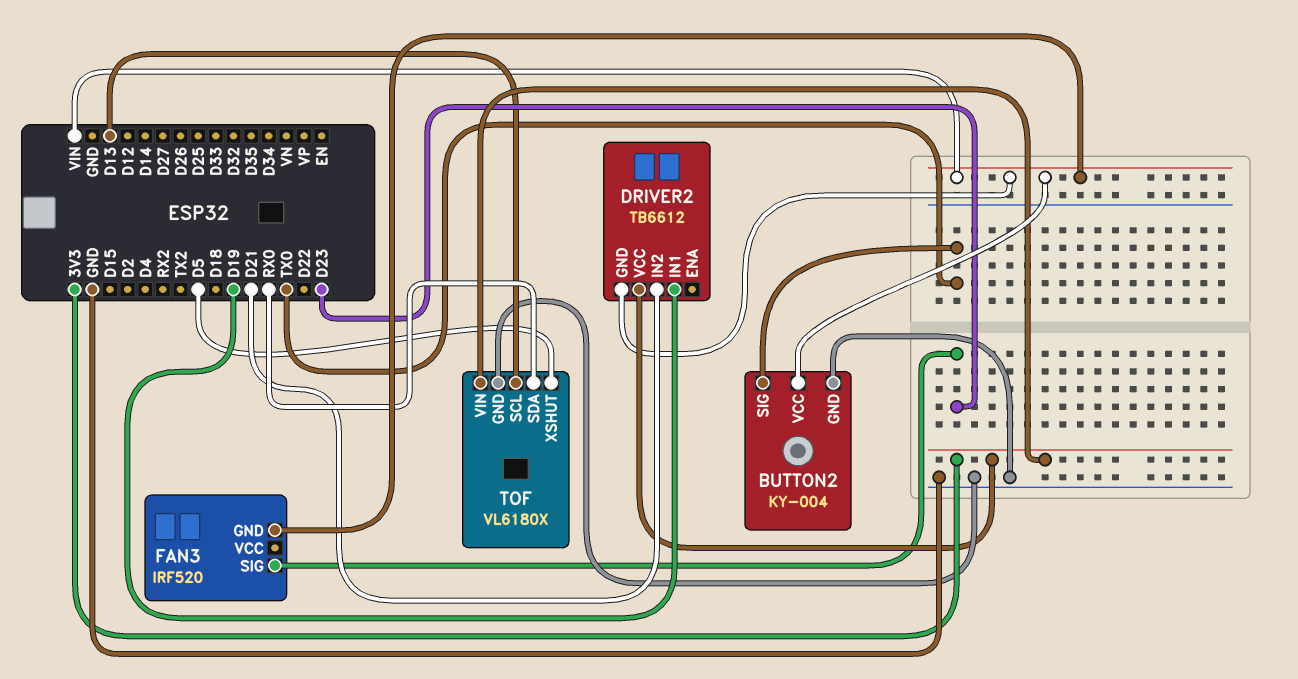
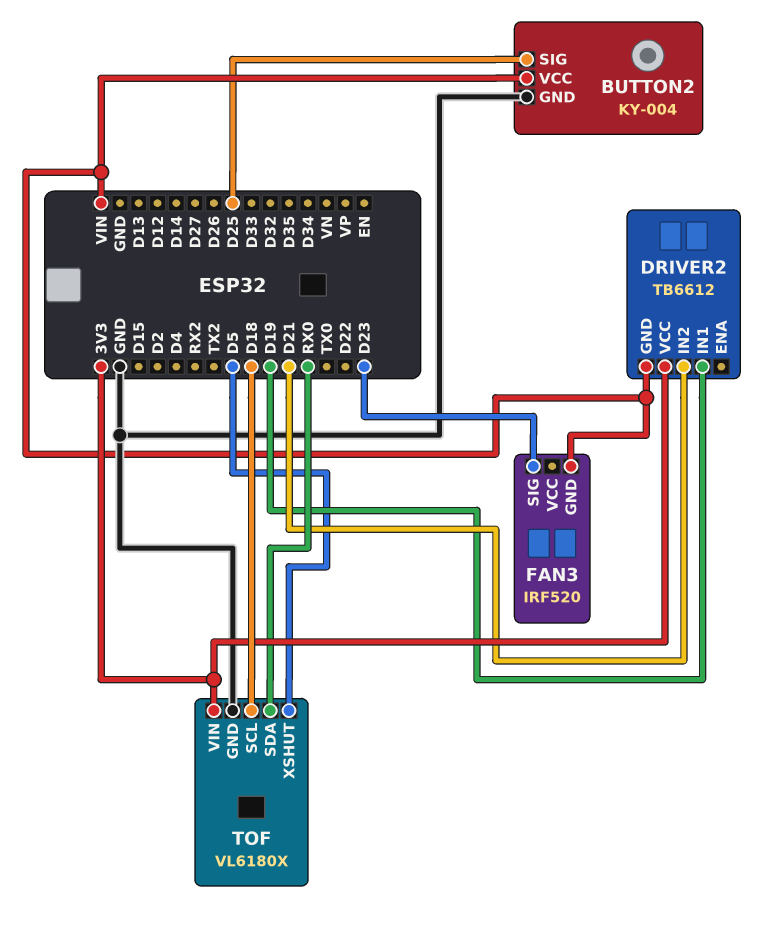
BUTTON2 pin SIG: TX0 -> D25
TOF pin SCL: D13 -> D18

